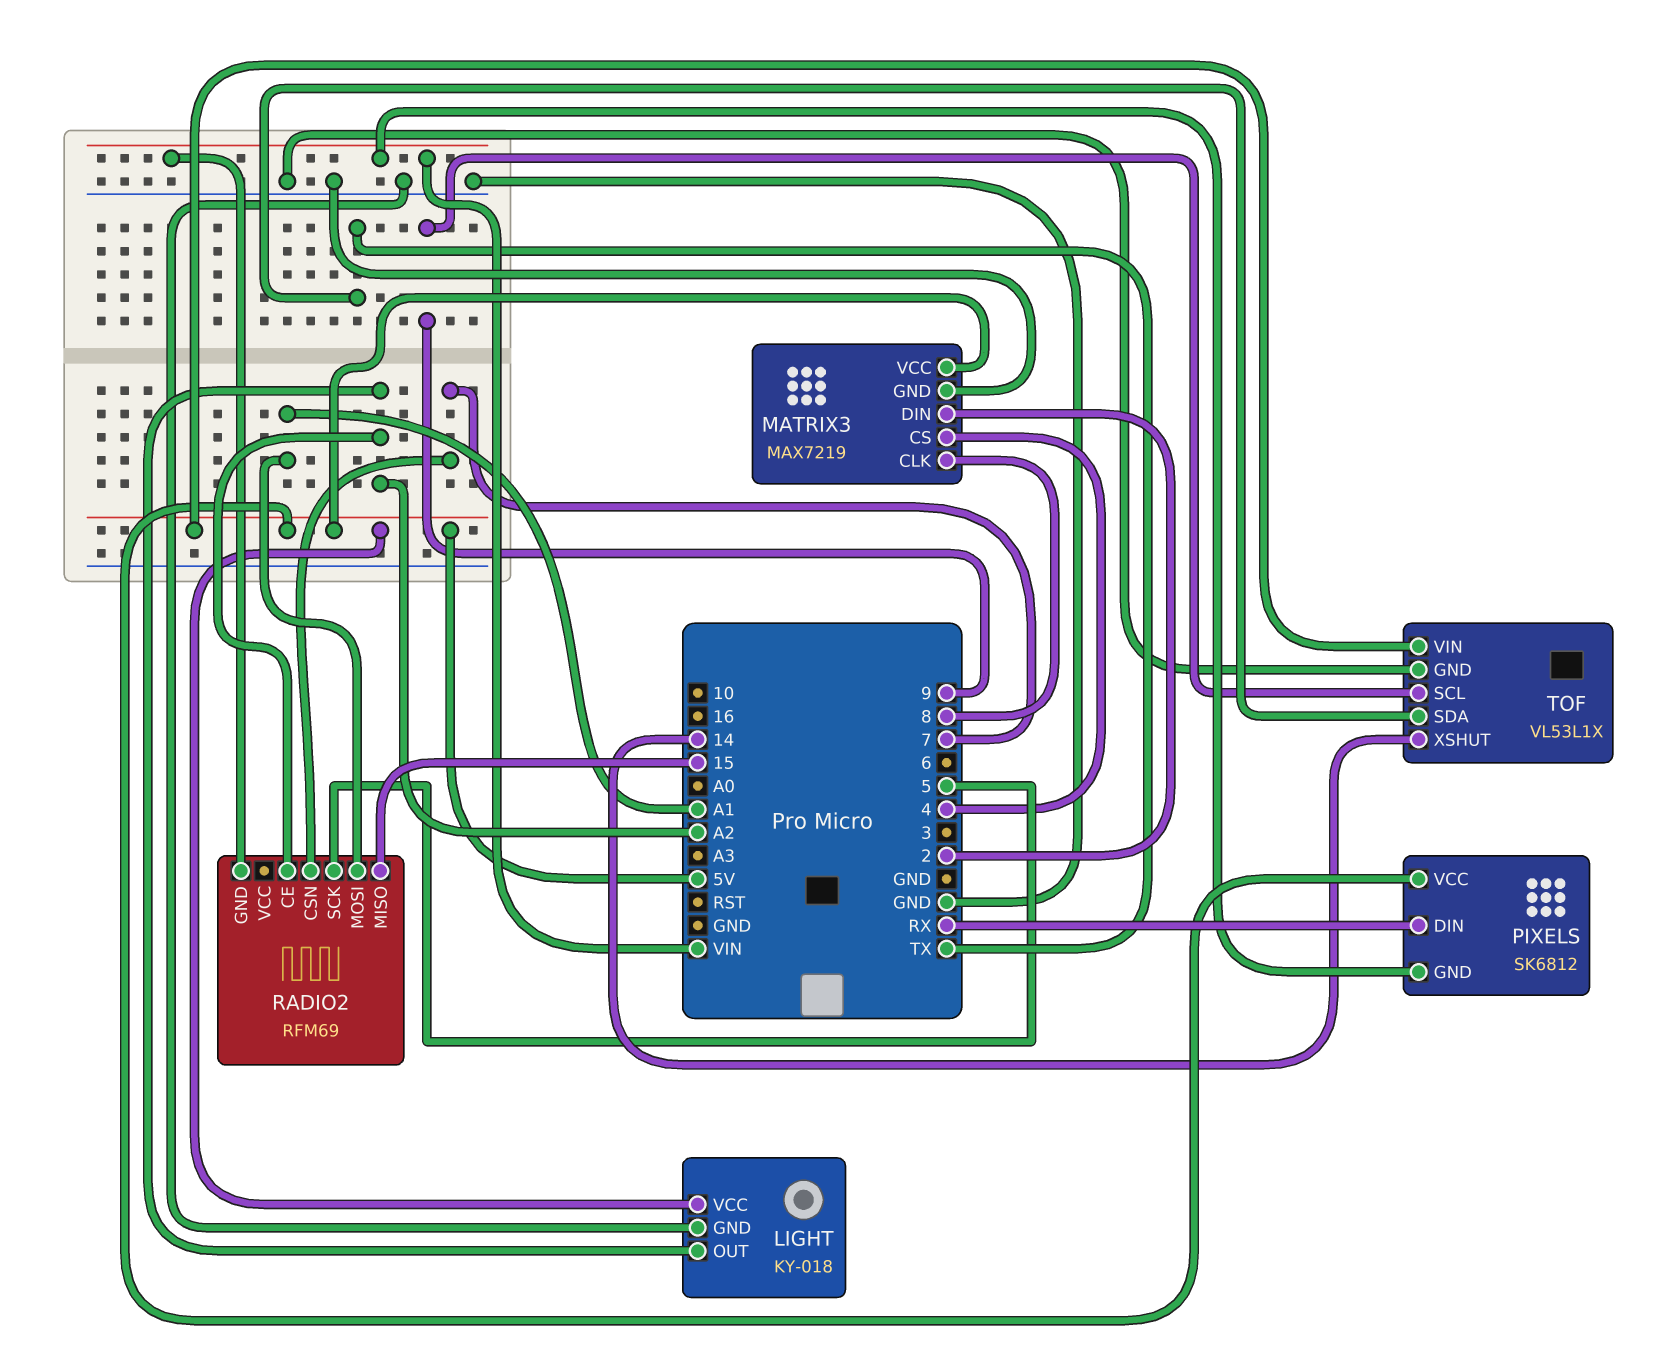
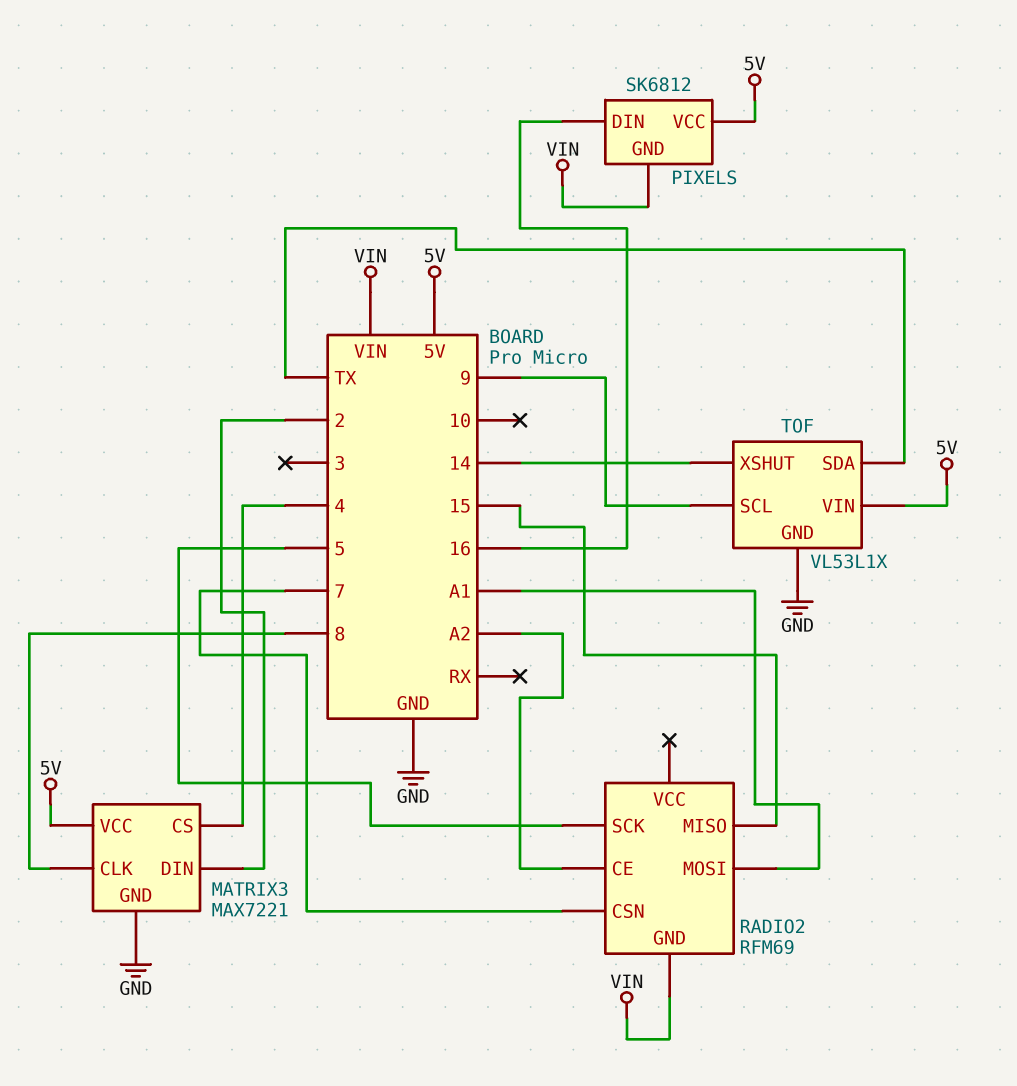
LIGHT: KY-018 -> none
LIGHT pin GND: GND -> none
LIGHT pin OUT: A2 -> none
LIGHT pin VCC: 5V -> none
MATRIX3: MAX7219 -> MAX7221
PIXELS pin DIN: RX -> 16

